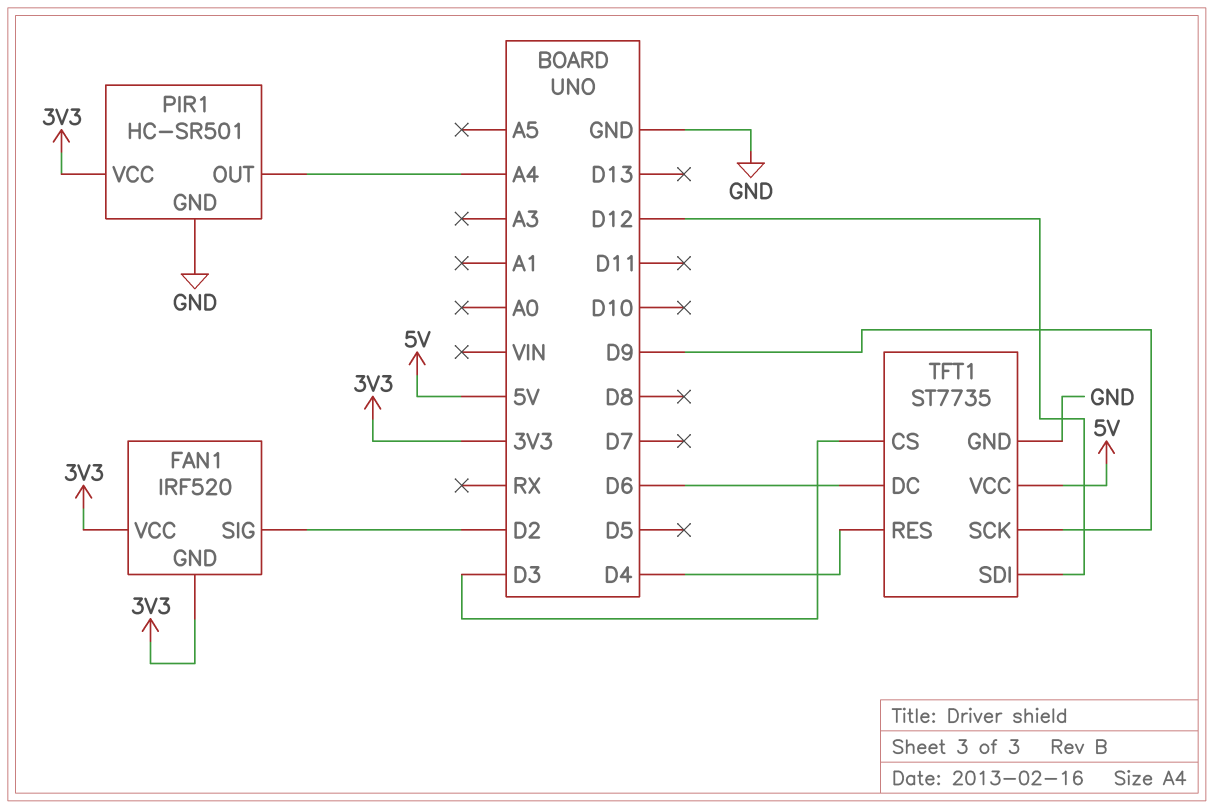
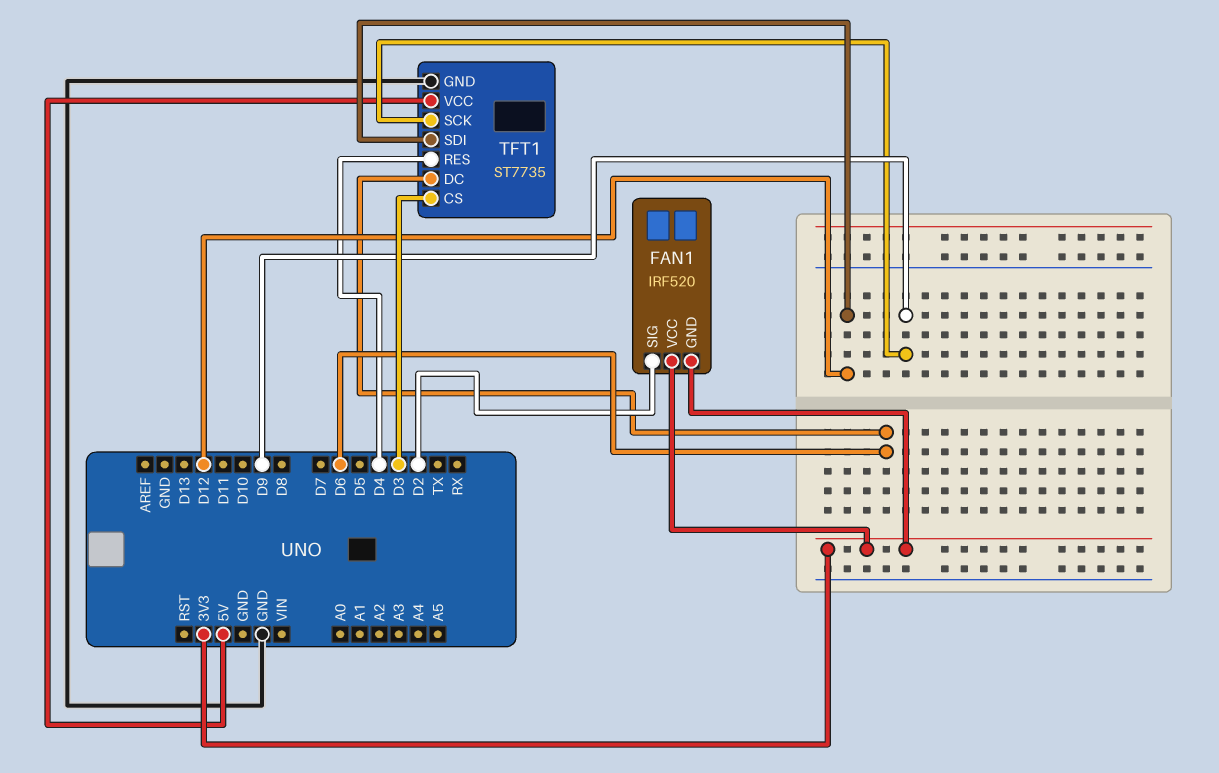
PIR1: HC-SR501 -> none
PIR1 pin GND: GND -> none
PIR1 pin OUT: A4 -> none
PIR1 pin VCC: 3V3 -> none

